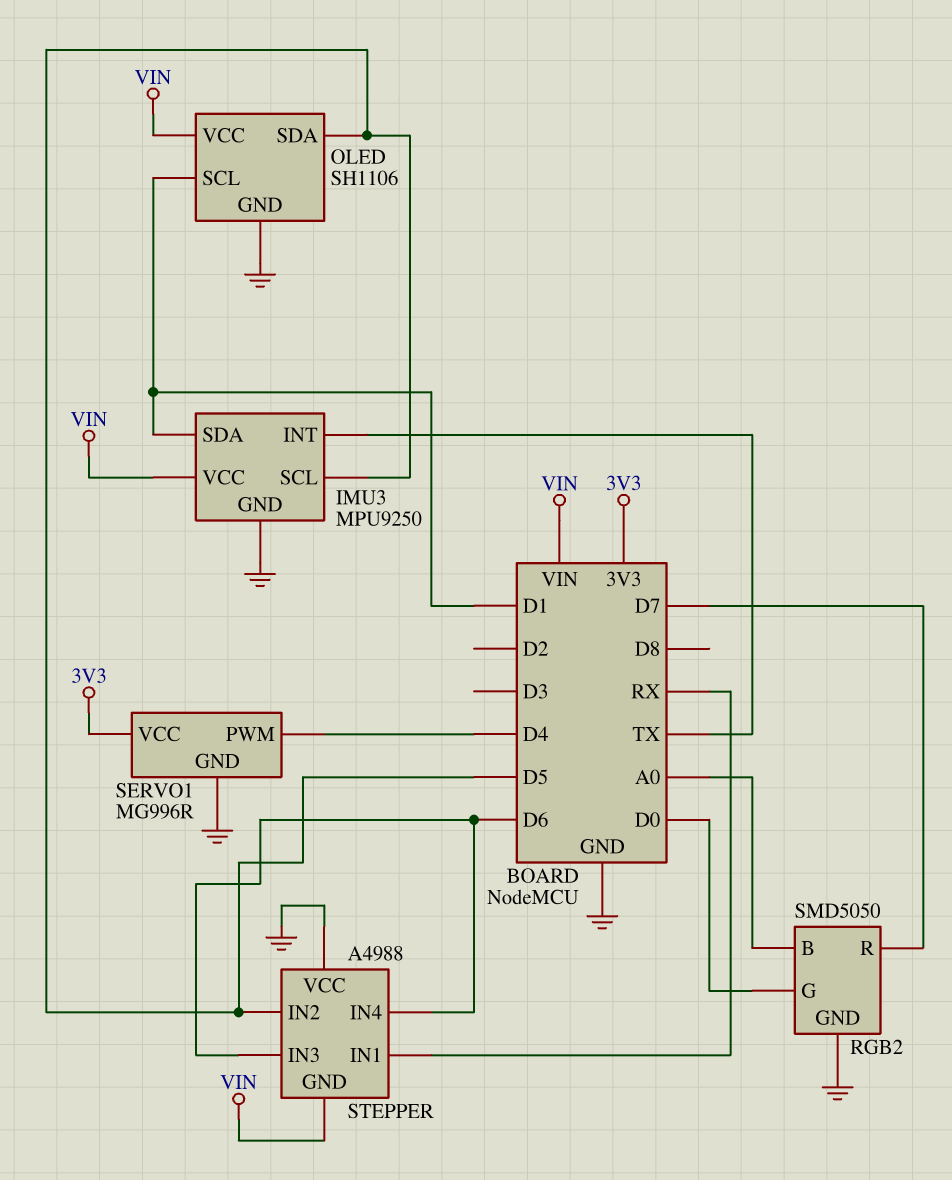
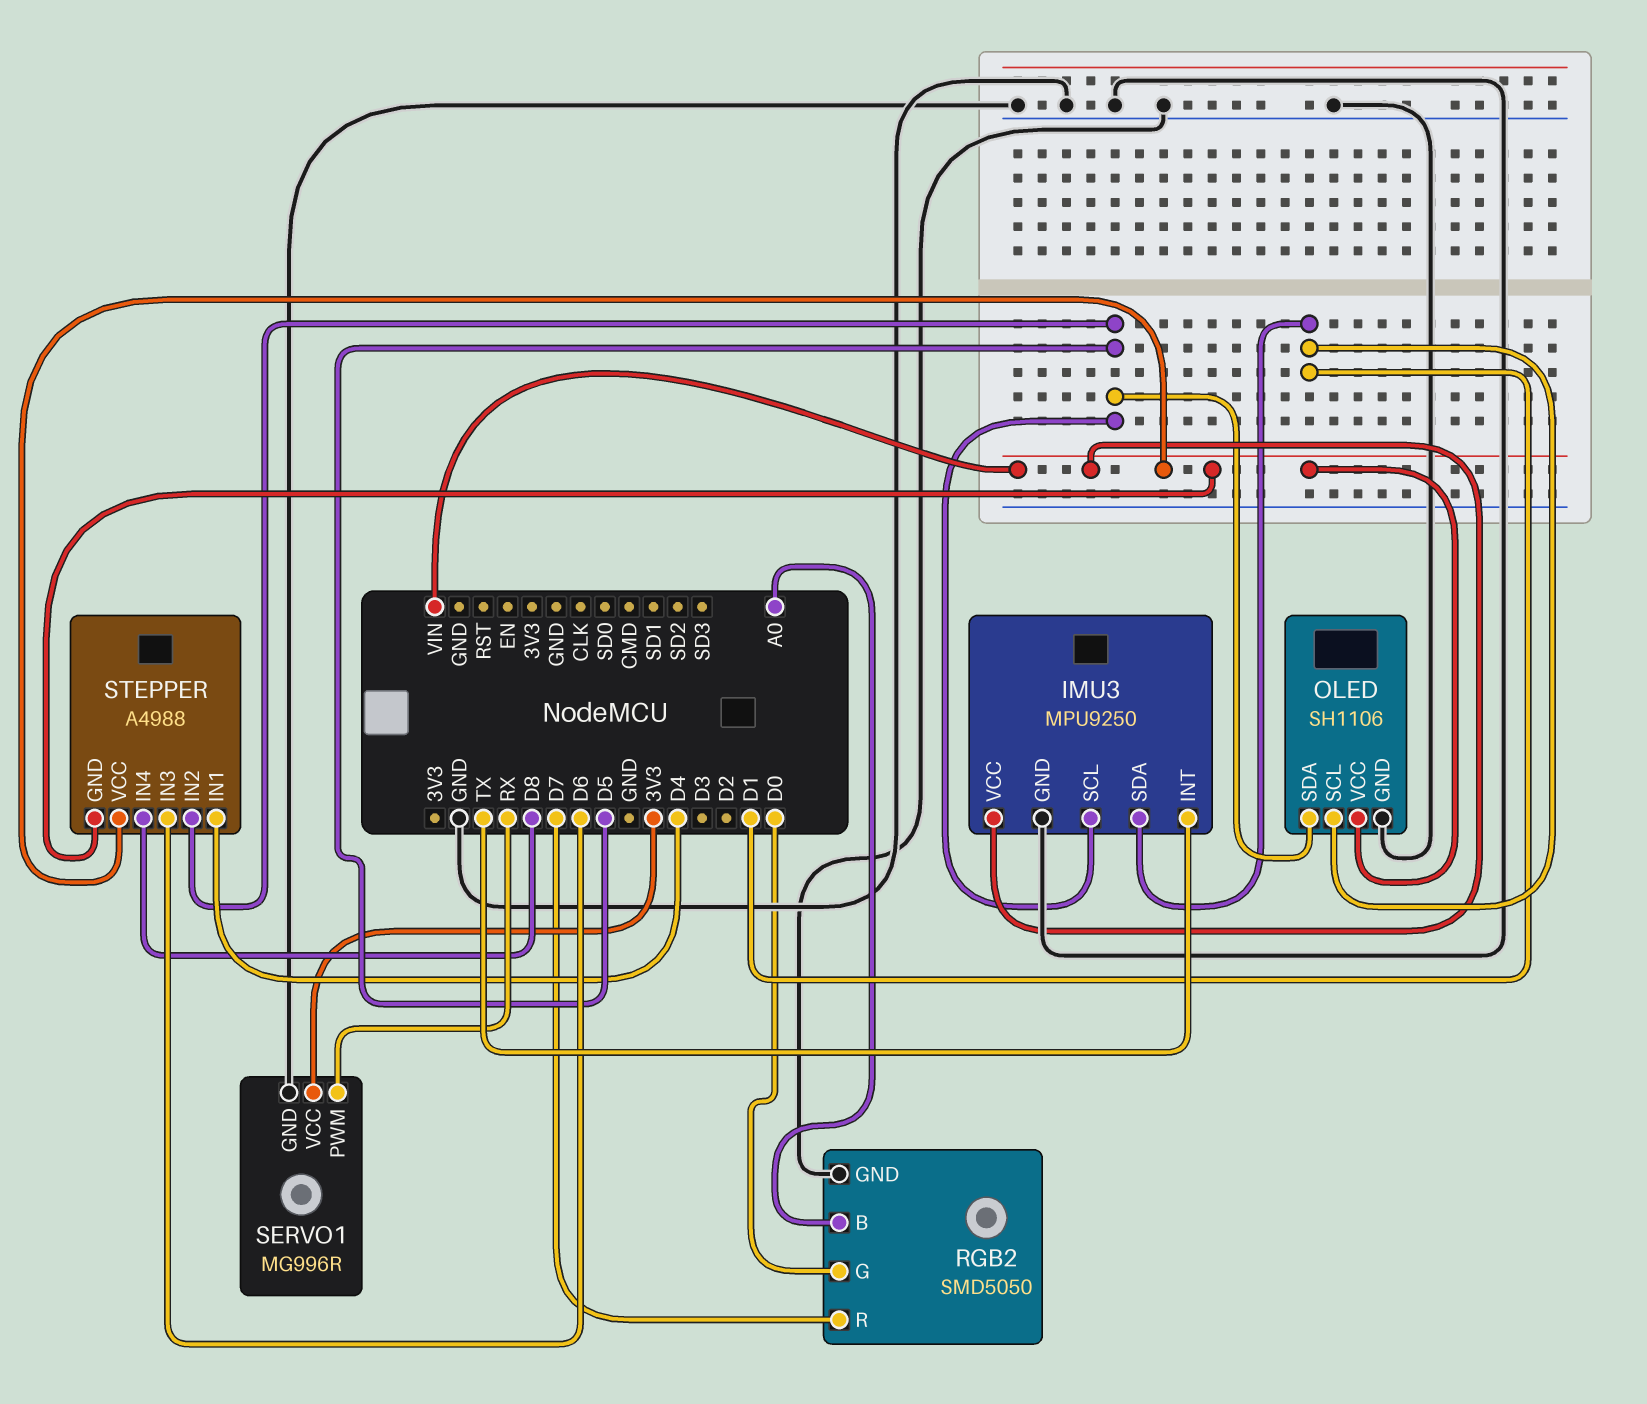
SERVO1 pin PWM: D4 -> RX
STEPPER pin IN1: RX -> D4
STEPPER pin IN4: D6 -> D8
STEPPER pin VCC: GND -> VIN

